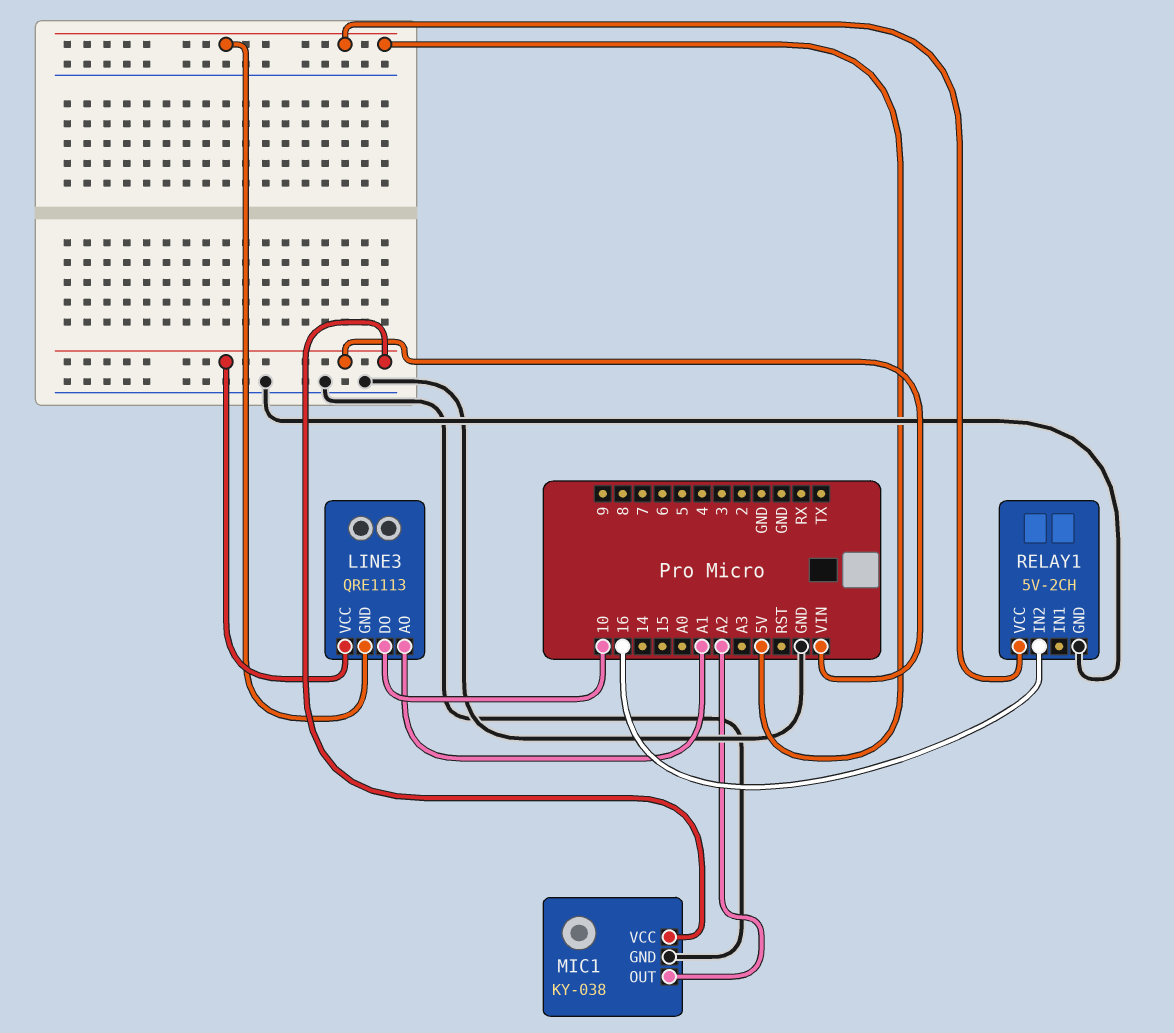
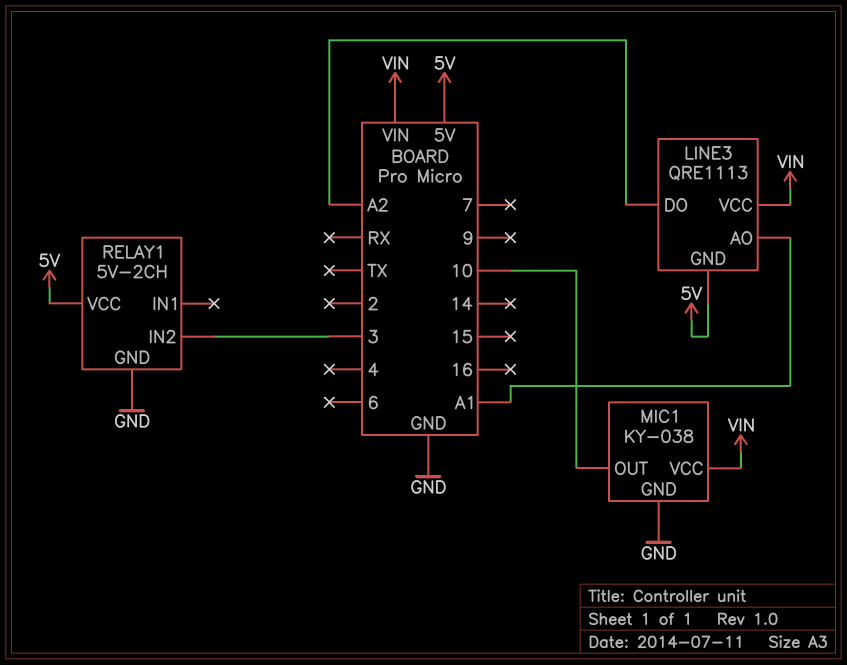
LINE3 pin DO: 10 -> A2
MIC1 pin OUT: A2 -> 10
RELAY1 pin IN2: 16 -> 3

